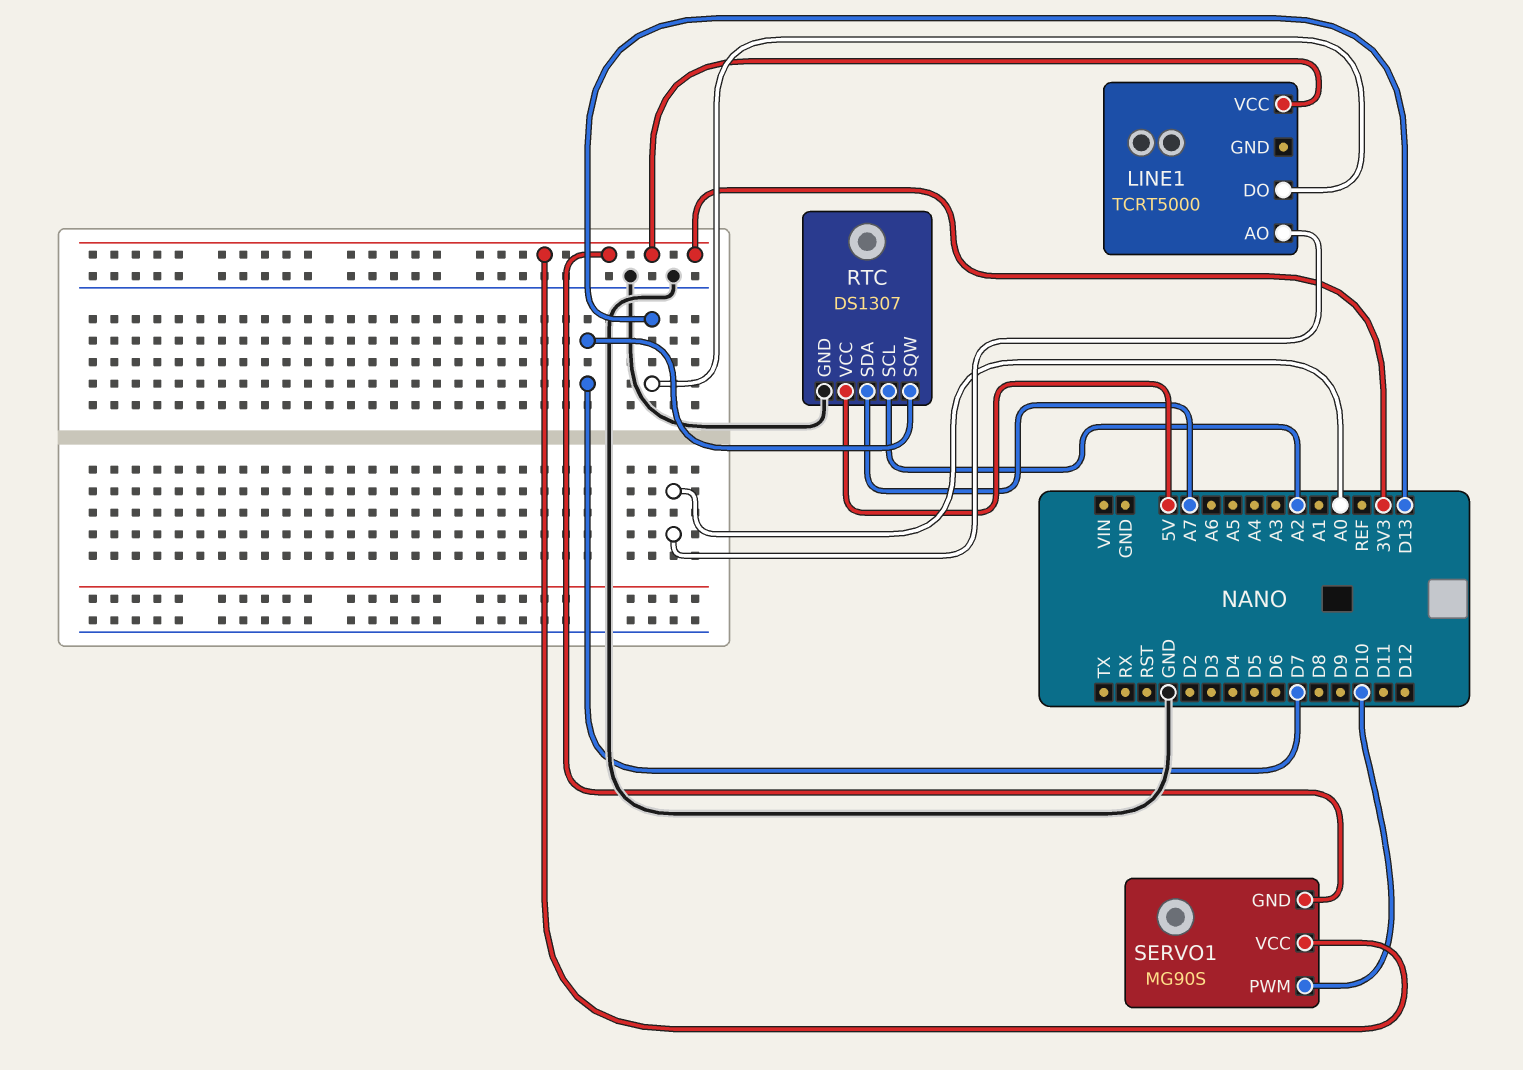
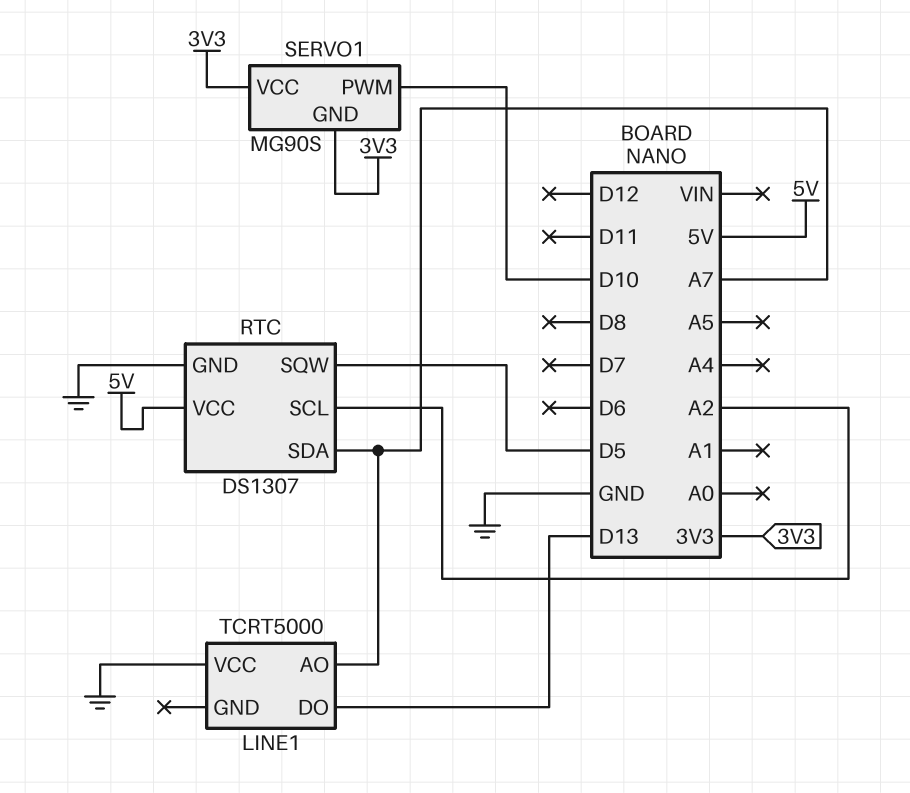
LINE1 pin AO: A0 -> A7
LINE1 pin VCC: 3V3 -> GND
RTC pin SQW: D7 -> D5

